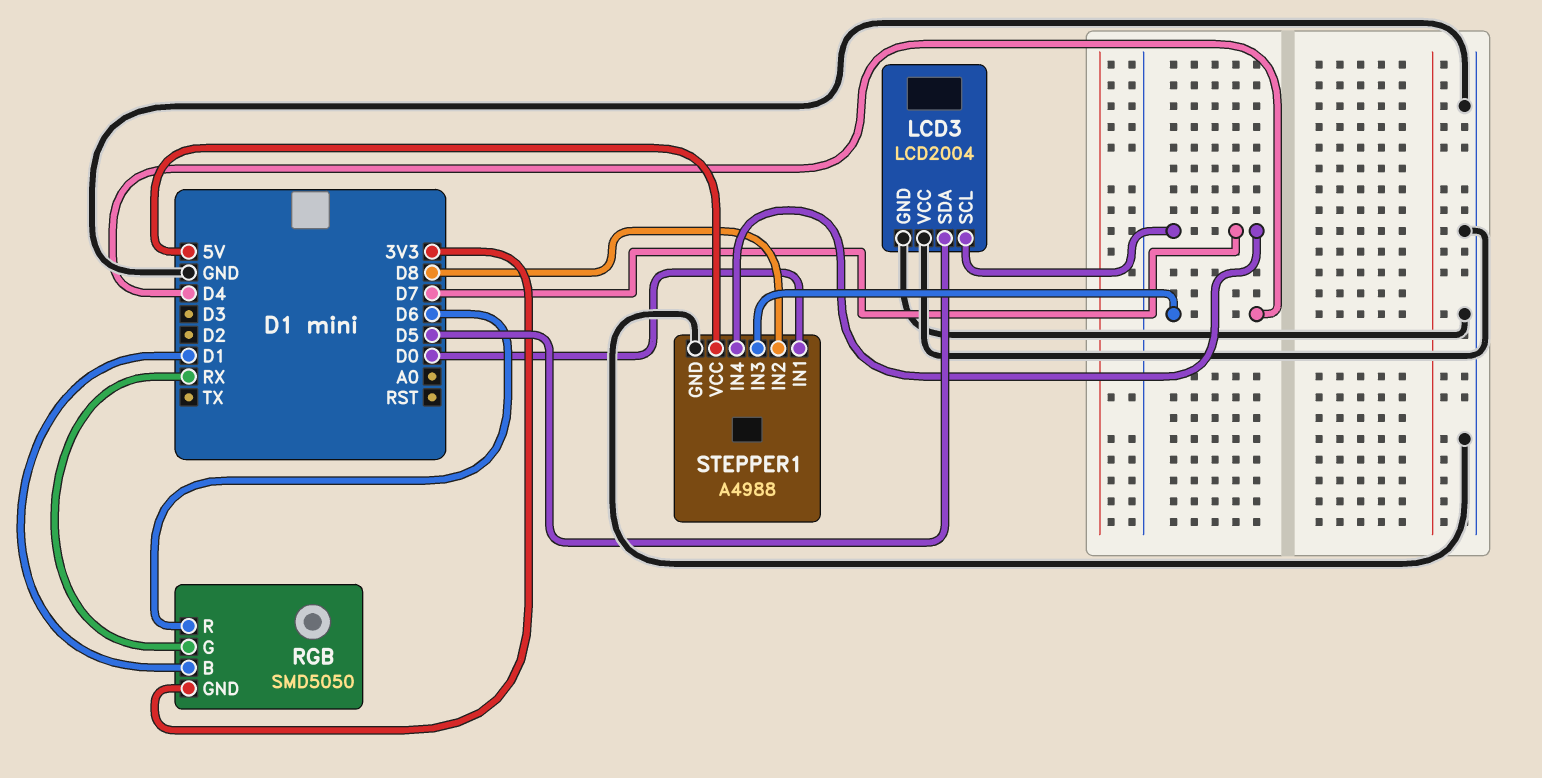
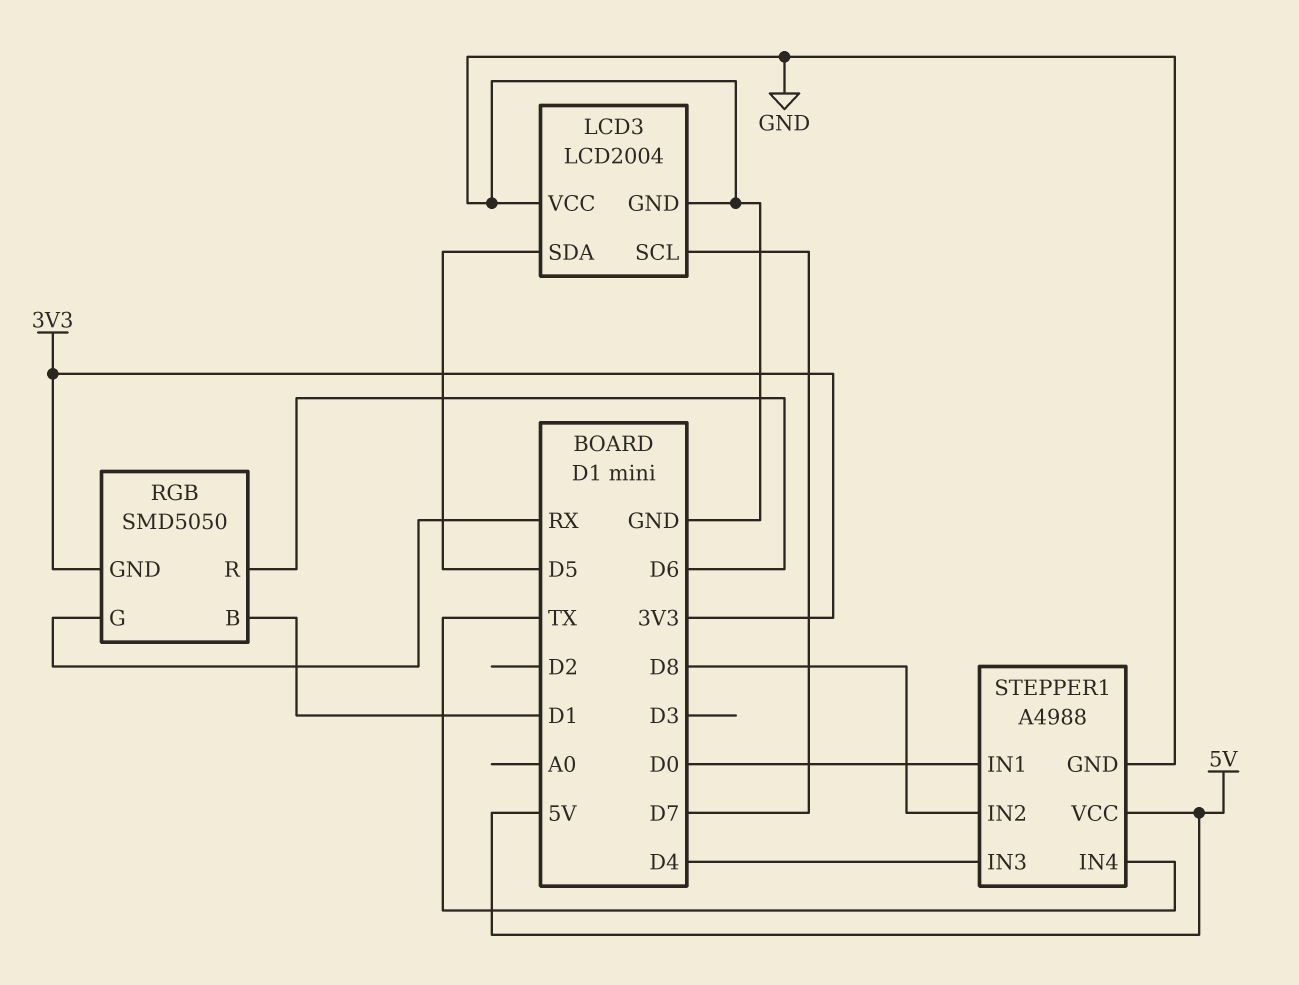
STEPPER1 pin IN4: D7 -> TX

